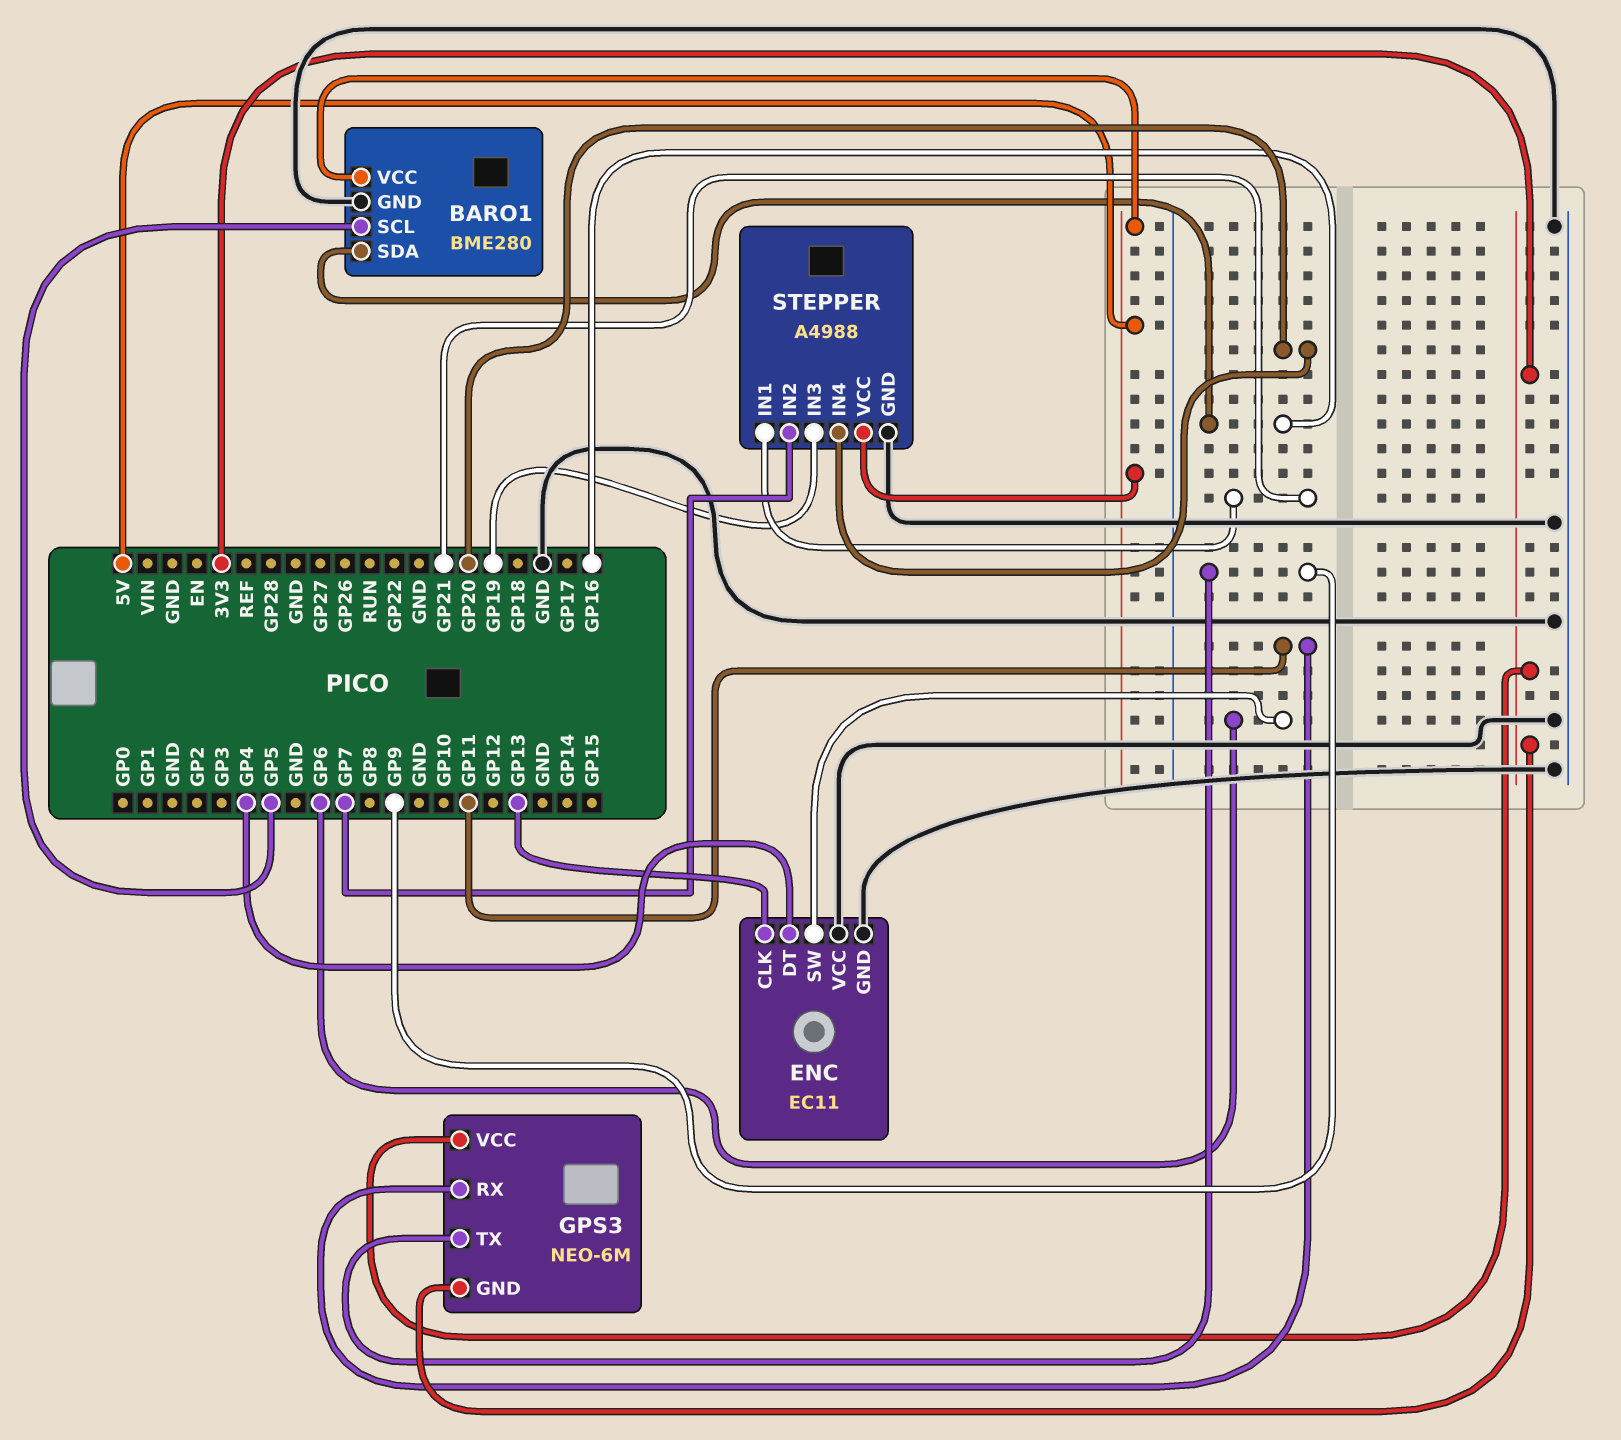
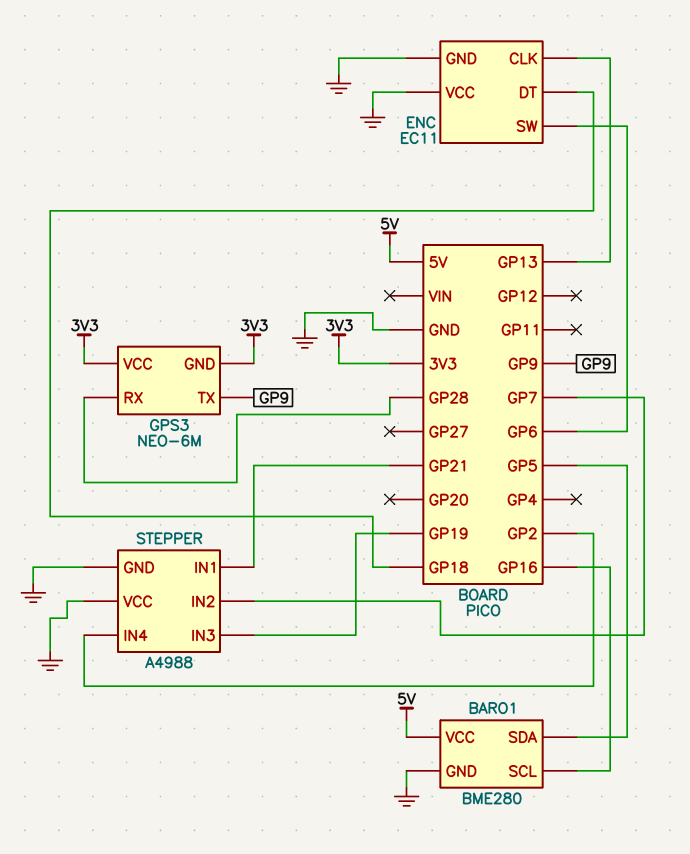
BARO1 pin SCL: GP5 -> GP16
BARO1 pin SDA: GP16 -> GP5
ENC pin DT: GP4 -> GP18
GPS3 pin RX: GP11 -> GP28
STEPPER pin IN4: GP20 -> GP2
STEPPER pin VCC: 5V -> GND

